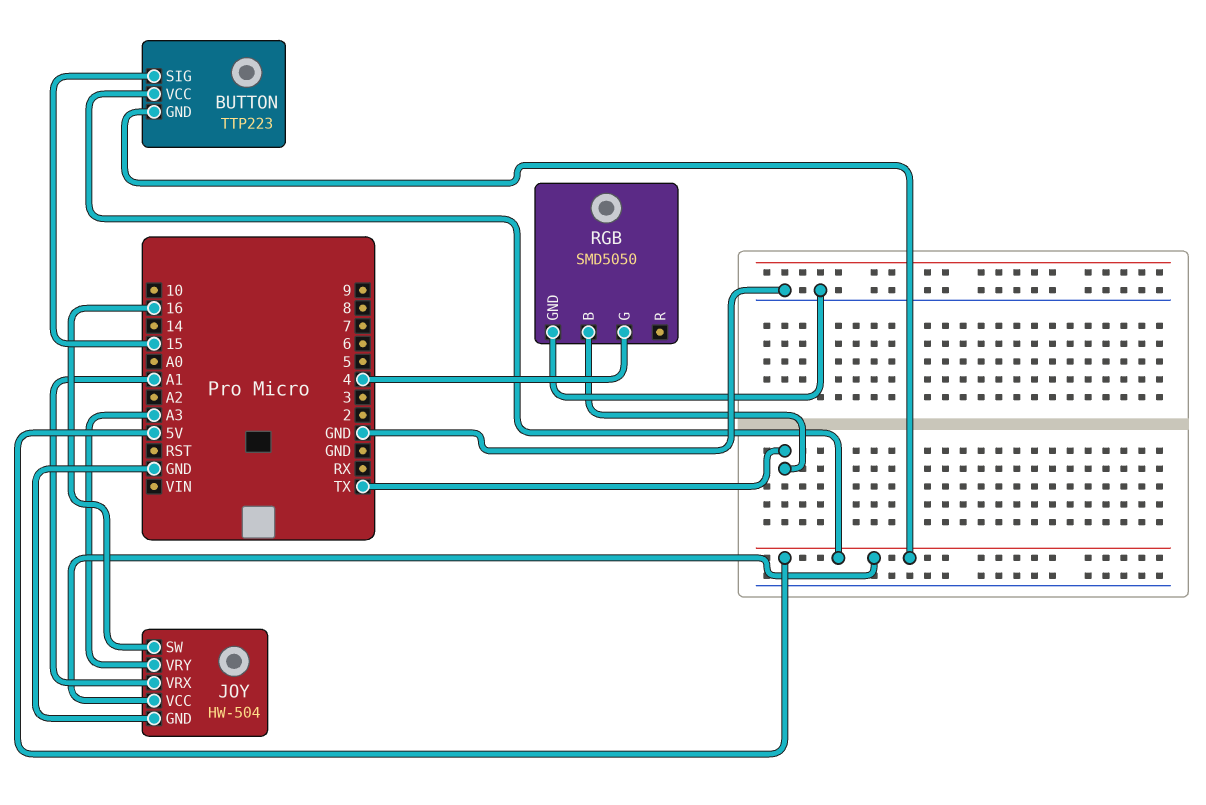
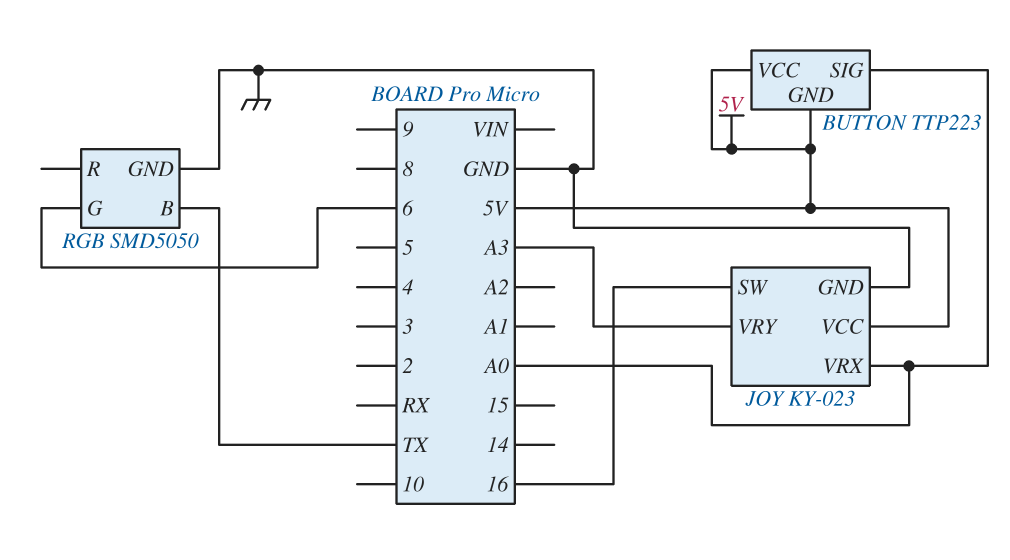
BUTTON pin SIG: 15 -> A0
JOY: HW-504 -> KY-023
JOY pin VRX: A1 -> A0
RGB pin G: 4 -> 6

